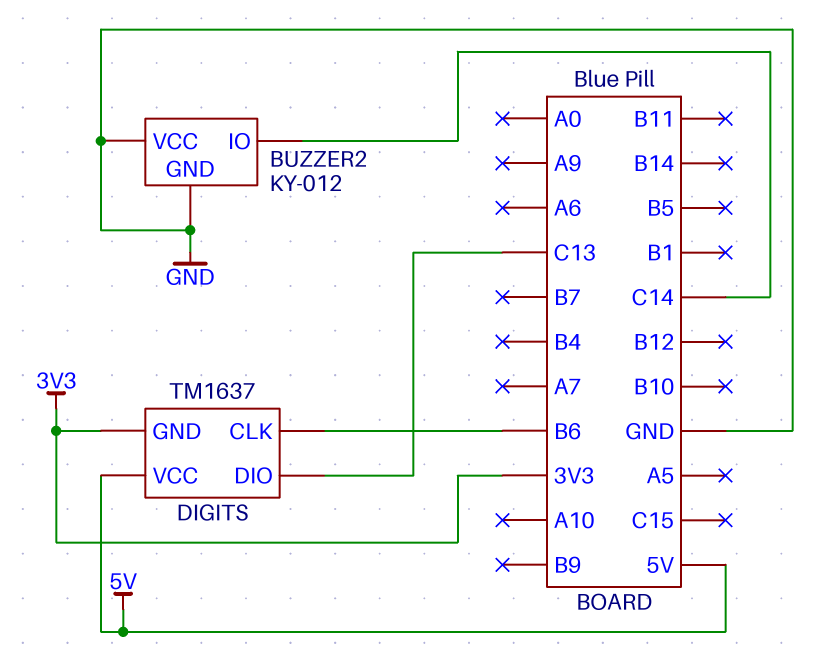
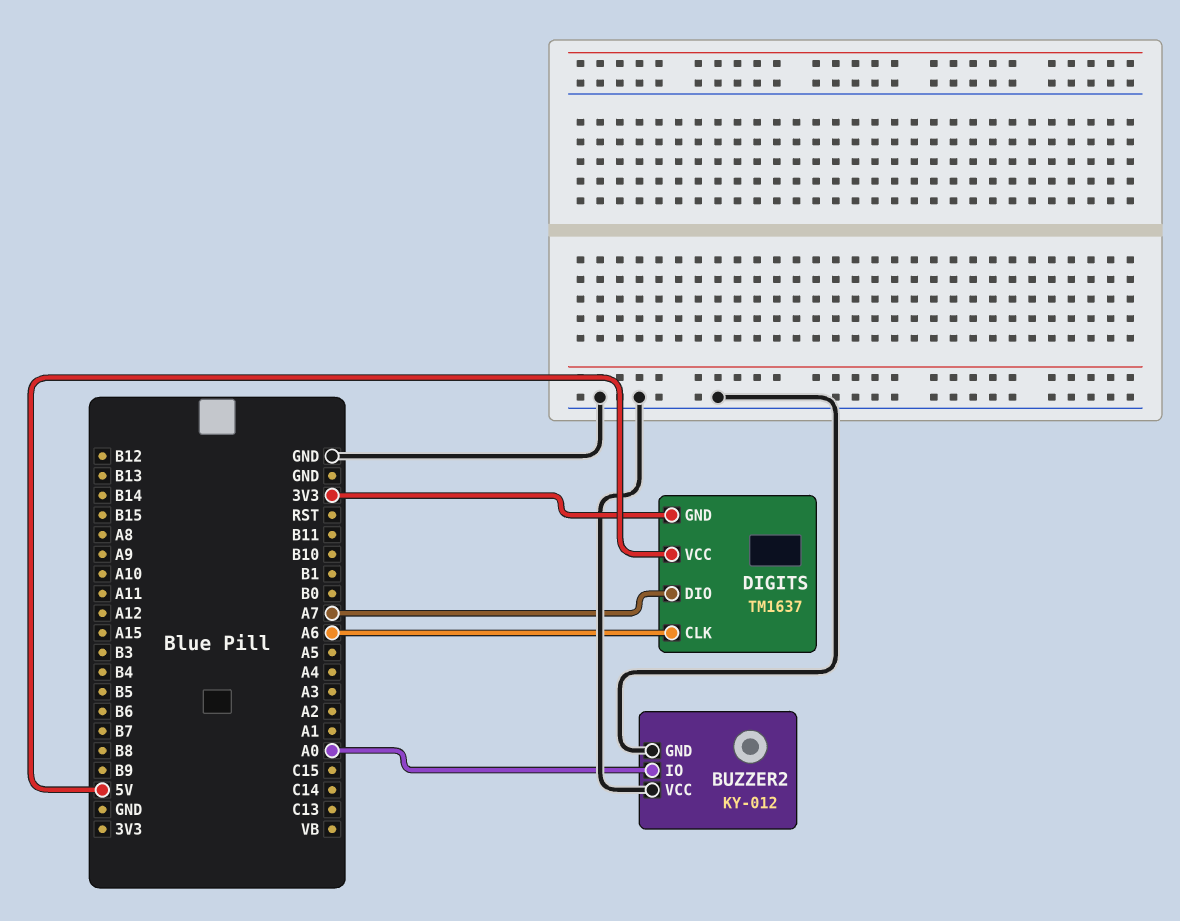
BUZZER2 pin IO: C14 -> A0
DIGITS pin CLK: B6 -> A6
DIGITS pin DIO: C13 -> A7

